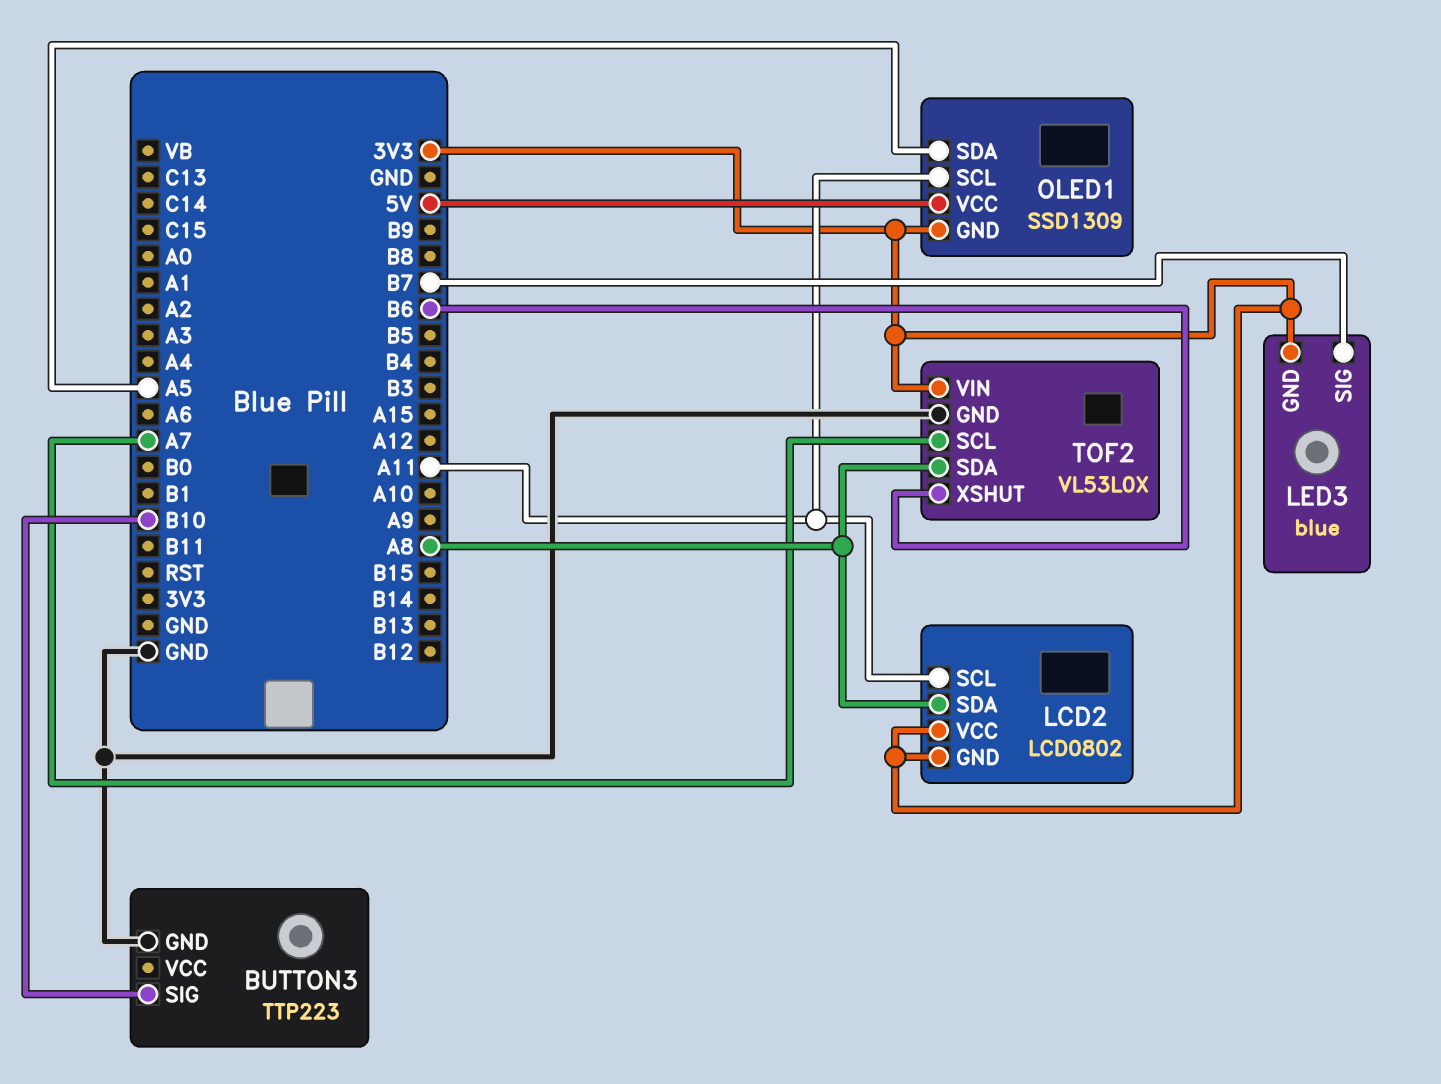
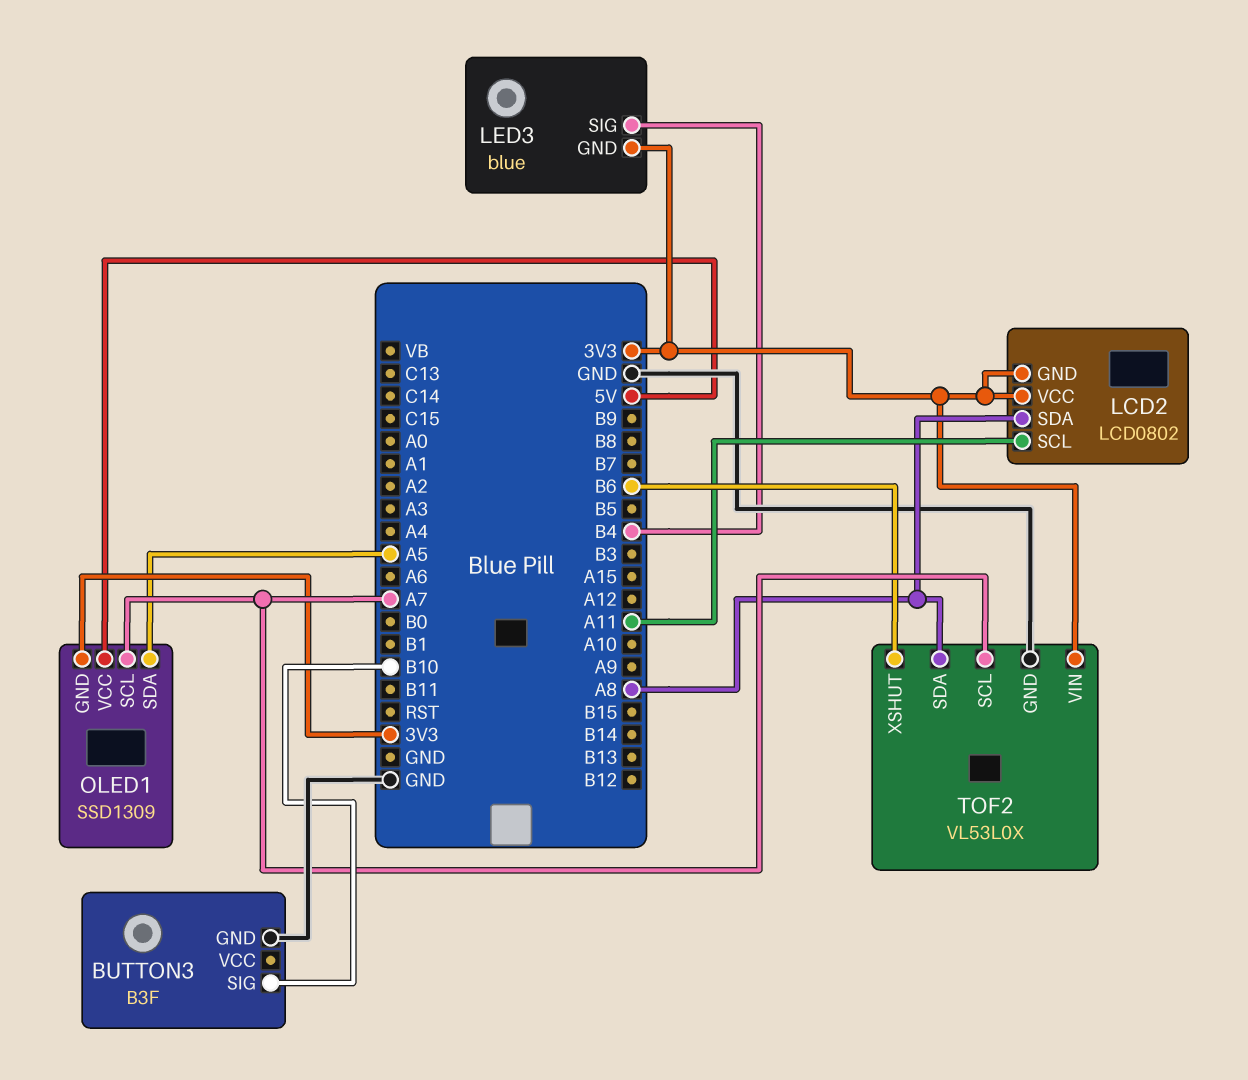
BUTTON3: TTP223 -> B3F
LED3 pin SIG: B7 -> B4
OLED1 pin SCL: A11 -> A7

